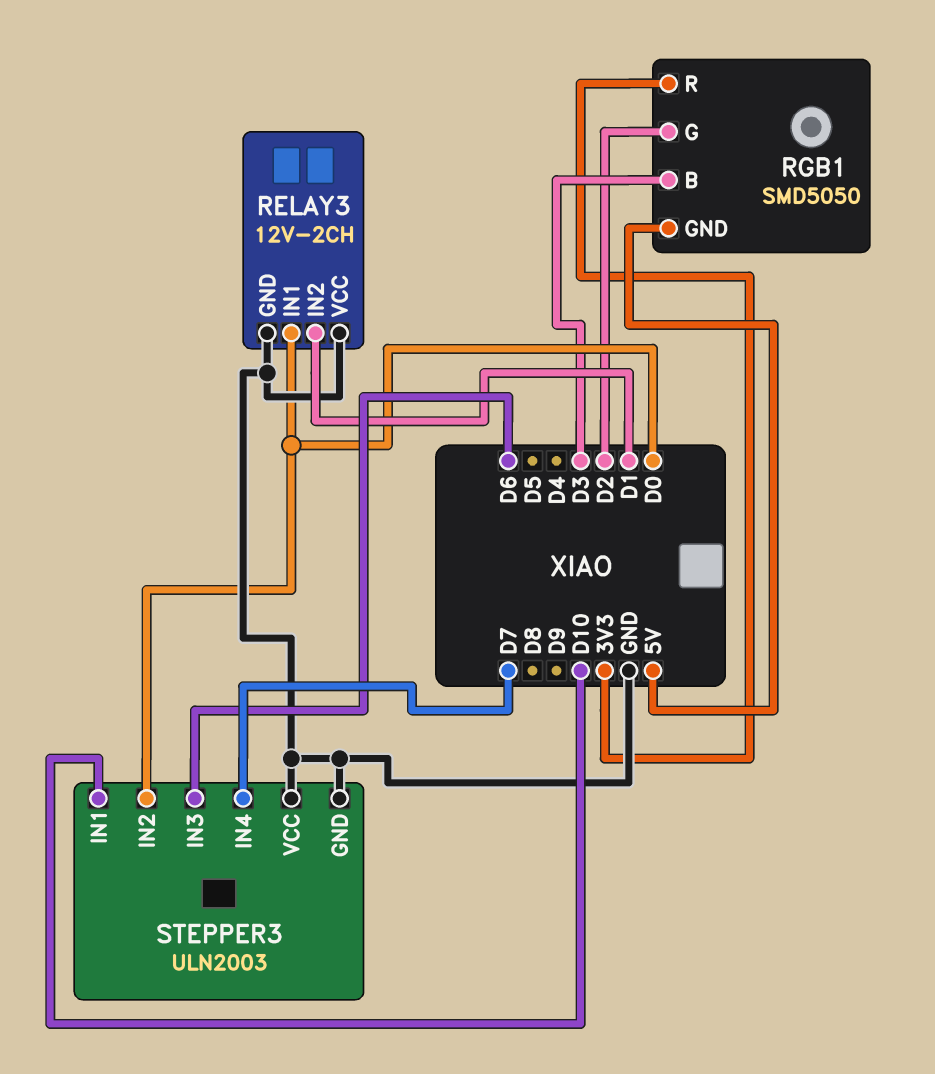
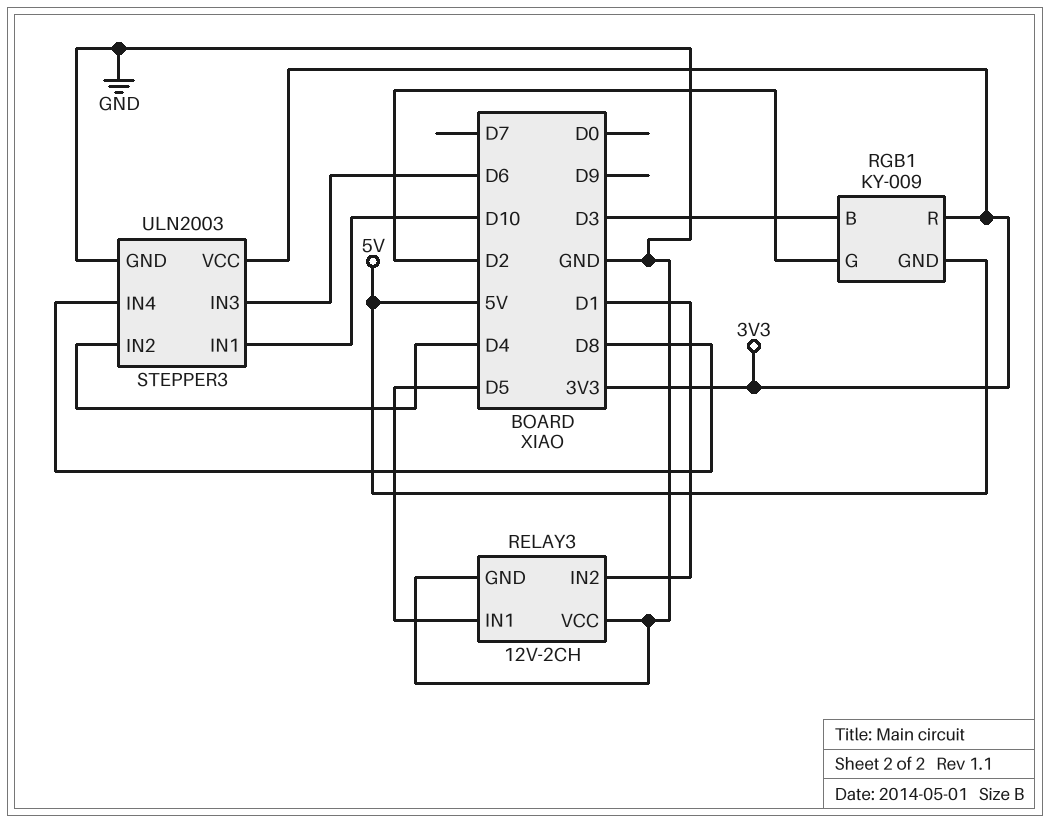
RELAY3 pin IN1: D0 -> D5
RGB1: SMD5050 -> KY-009
STEPPER3 pin IN2: D0 -> D4
STEPPER3 pin IN4: D7 -> D8
STEPPER3 pin VCC: GND -> 3V3

